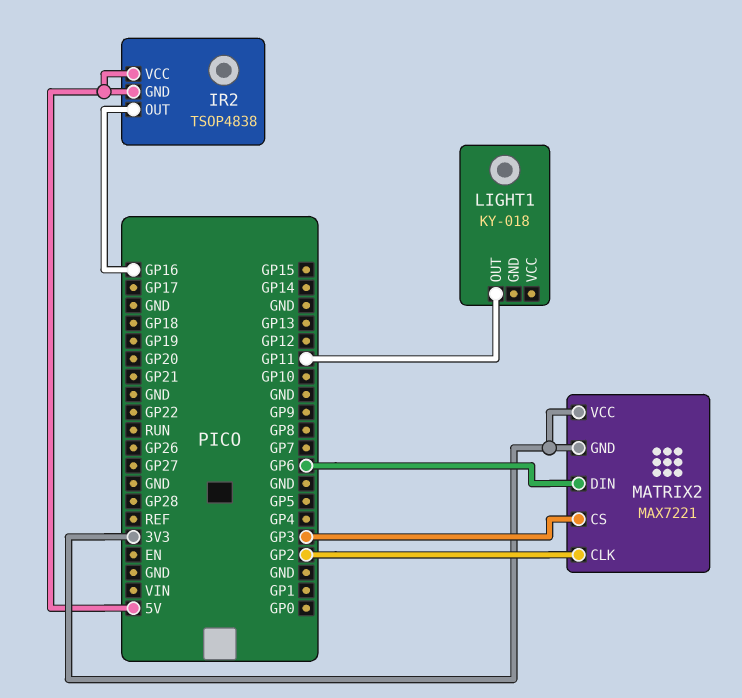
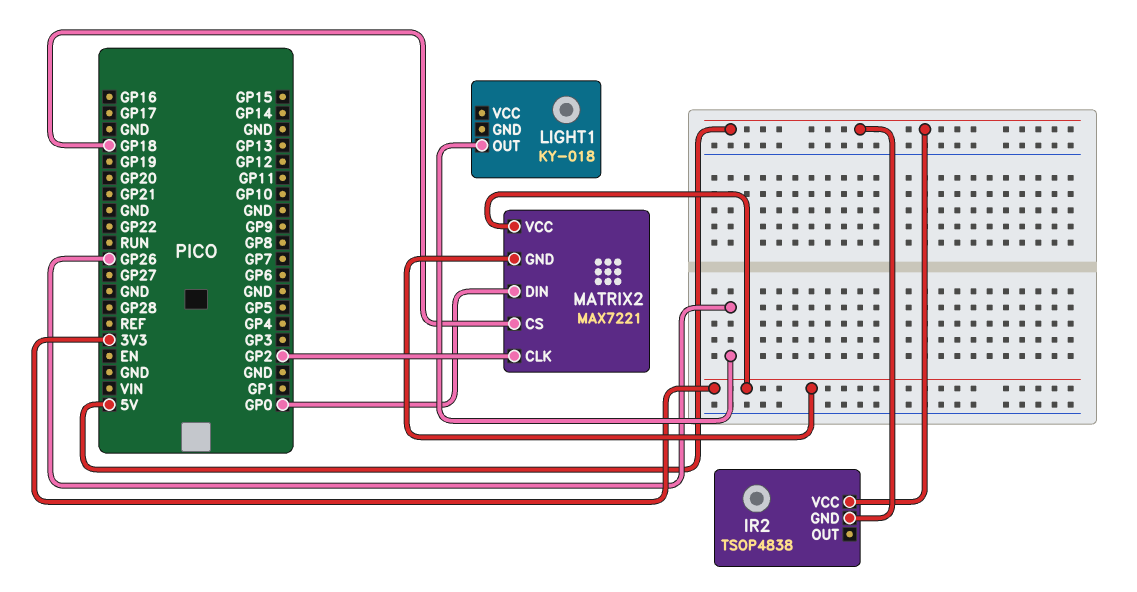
IR2 pin OUT: GP16 -> none
LIGHT1 pin OUT: GP11 -> GP26
MATRIX2 pin CS: GP3 -> GP18
MATRIX2 pin DIN: GP6 -> GP0

